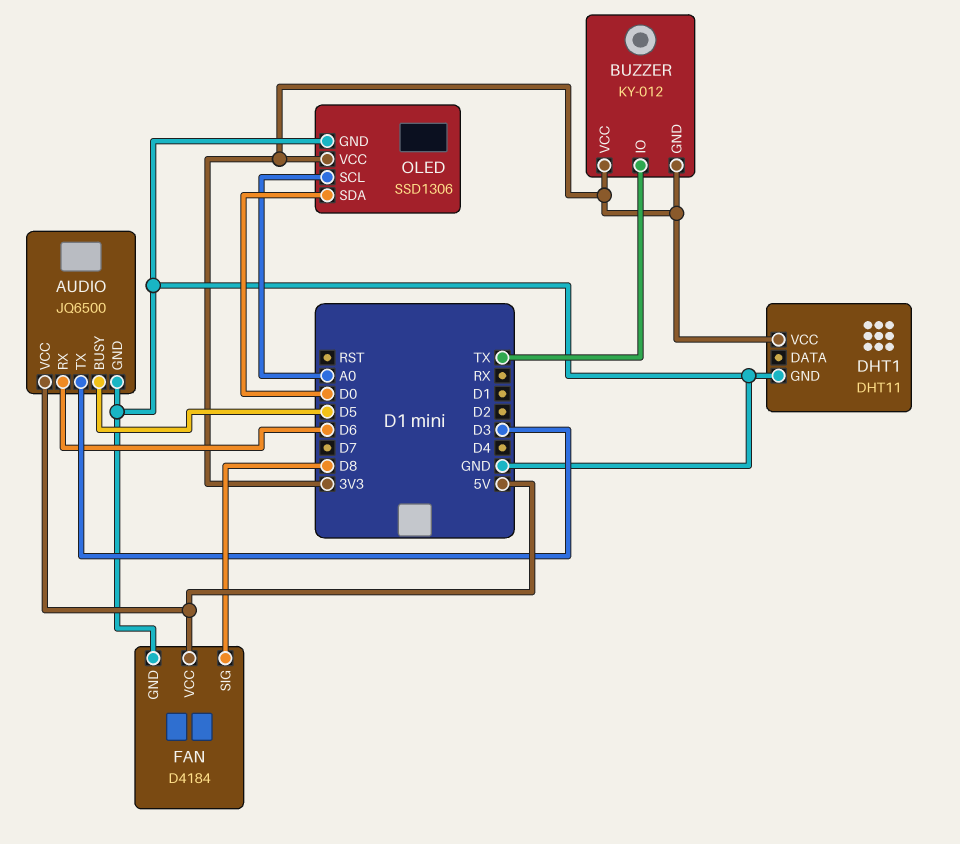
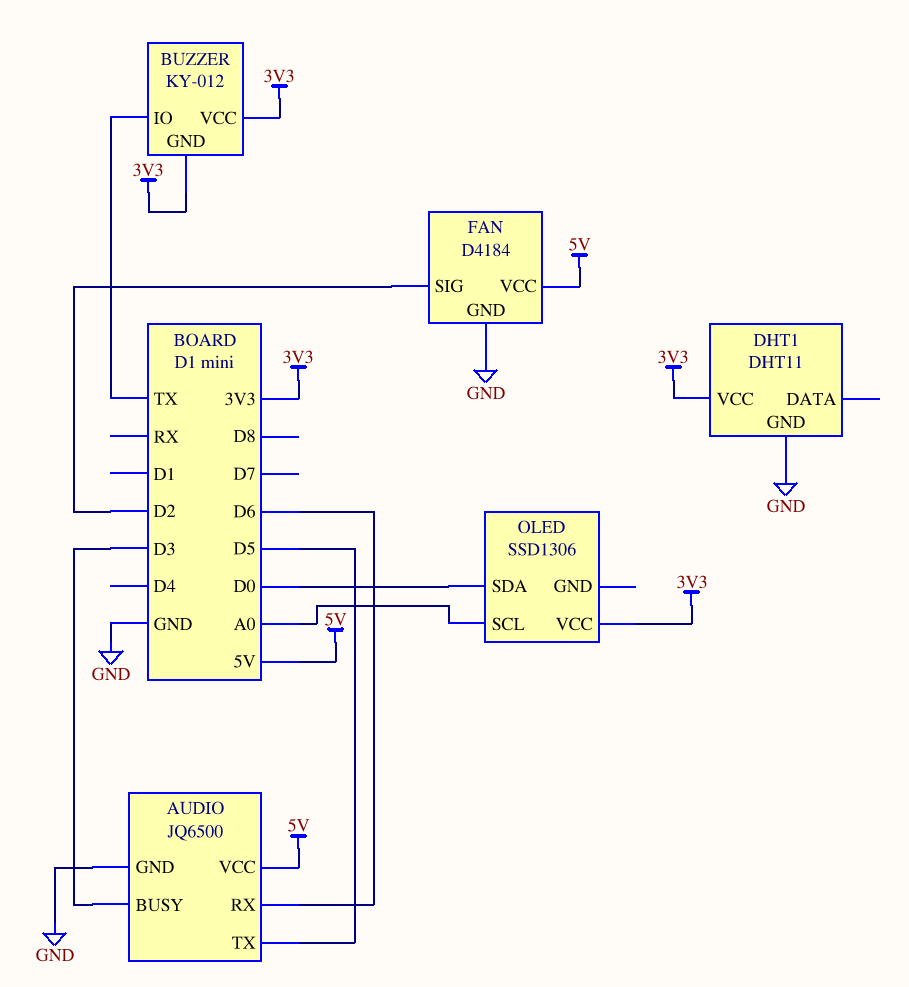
AUDIO pin BUSY: D5 -> D3
AUDIO pin TX: D3 -> D5
FAN pin SIG: D8 -> D2
OLED pin GND: GND -> none

